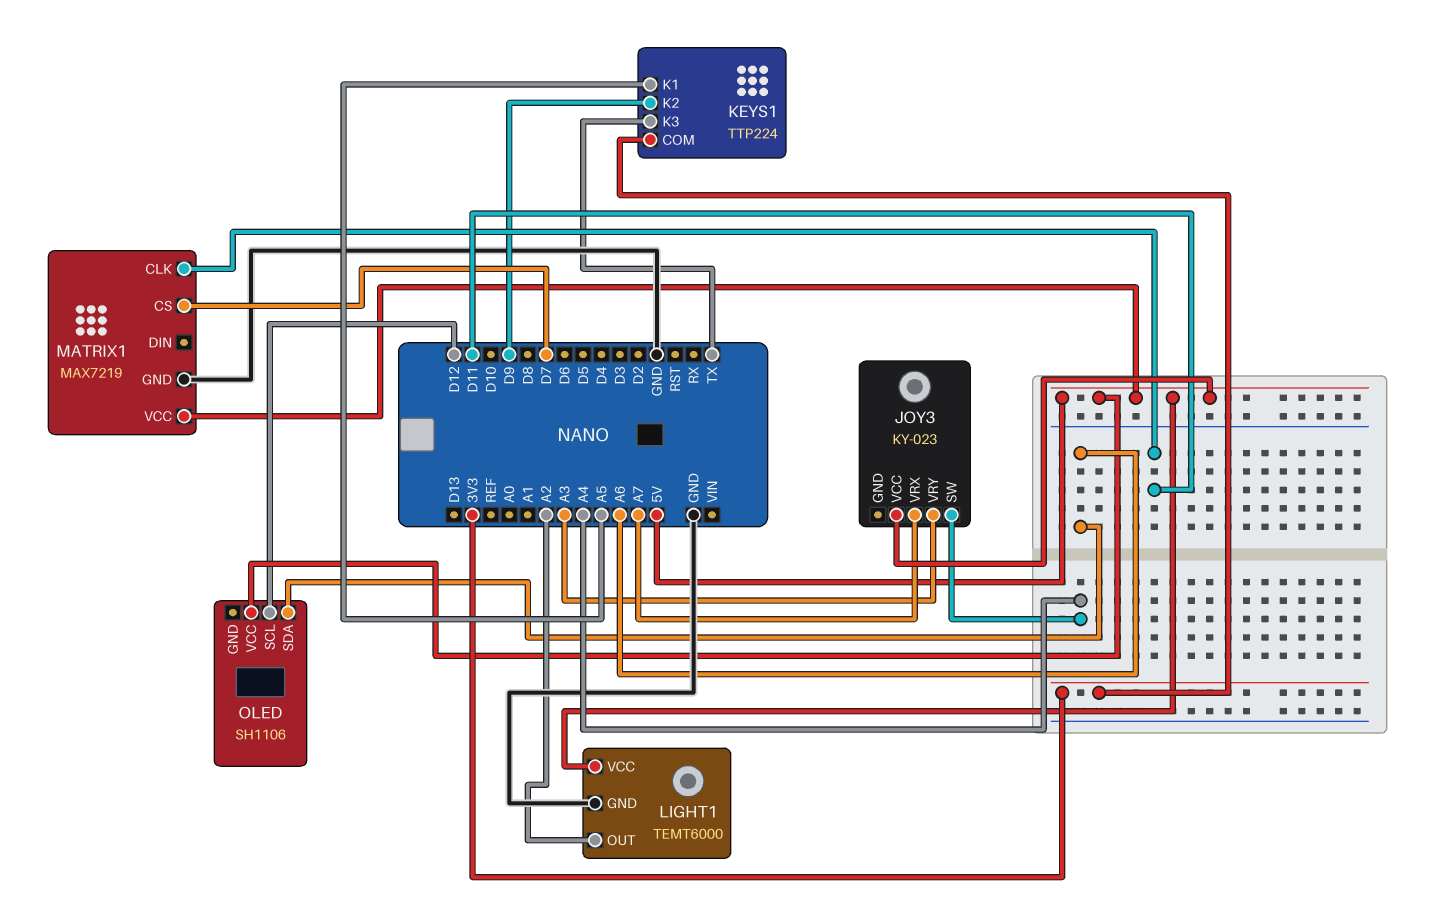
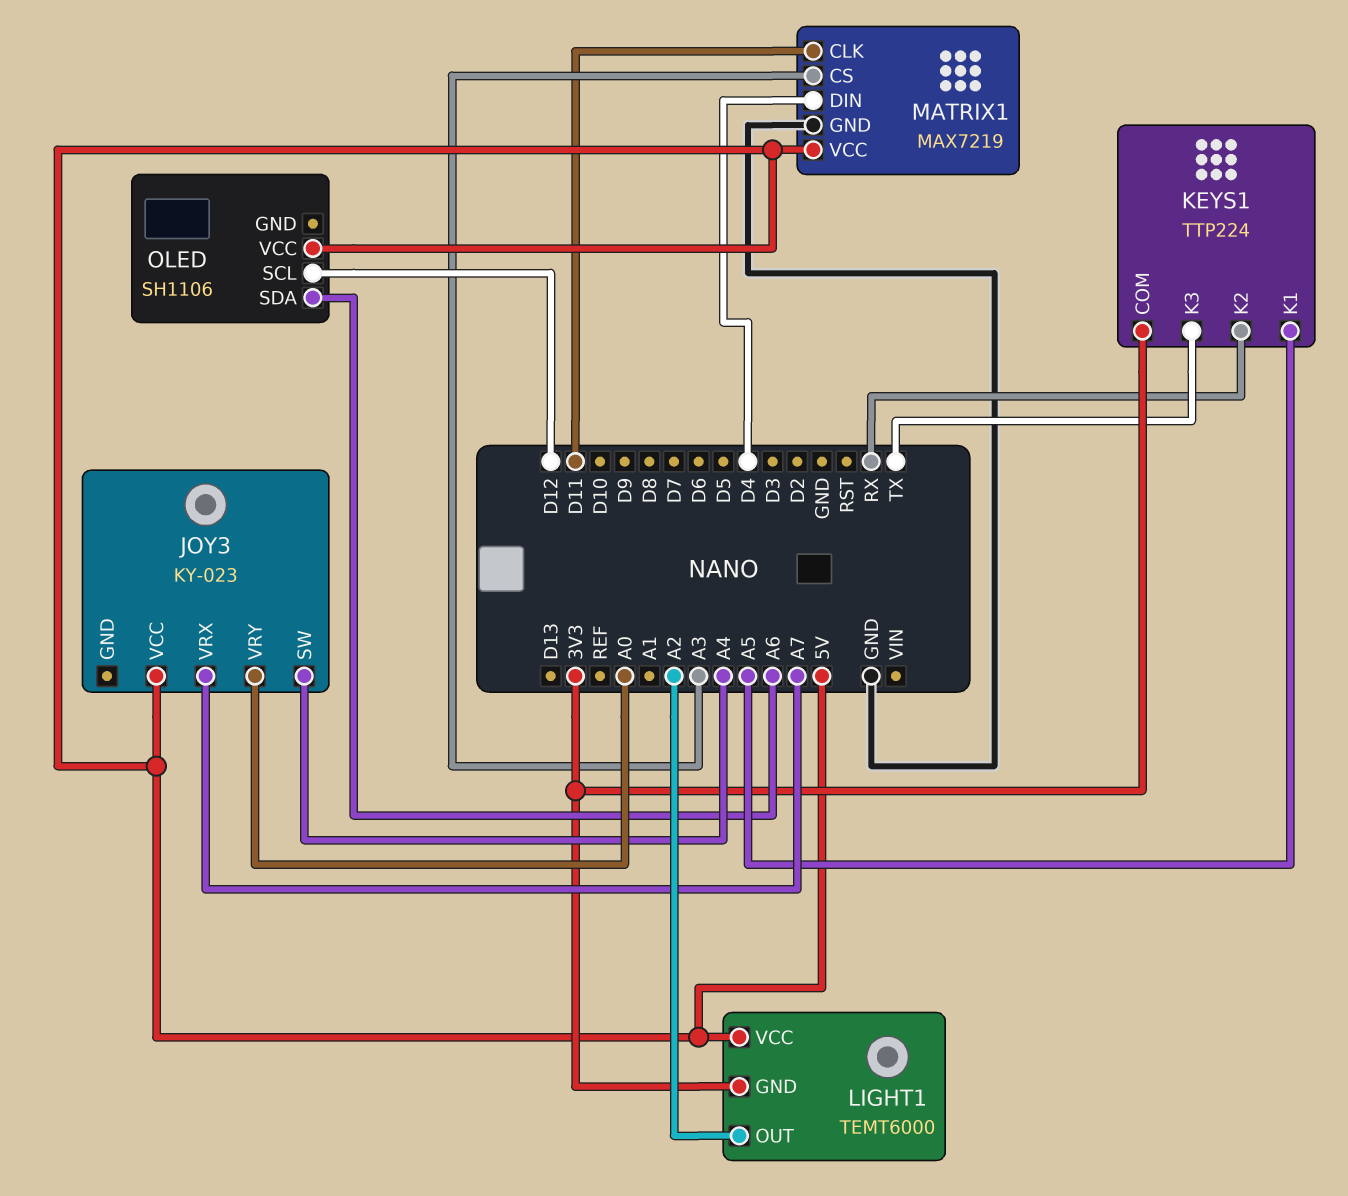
JOY3 pin VRY: A3 -> A0
KEYS1 pin K2: D9 -> RX
LIGHT1 pin GND: GND -> 3V3
MATRIX1 pin CS: D7 -> A3
MATRIX1 pin DIN: none -> D4

